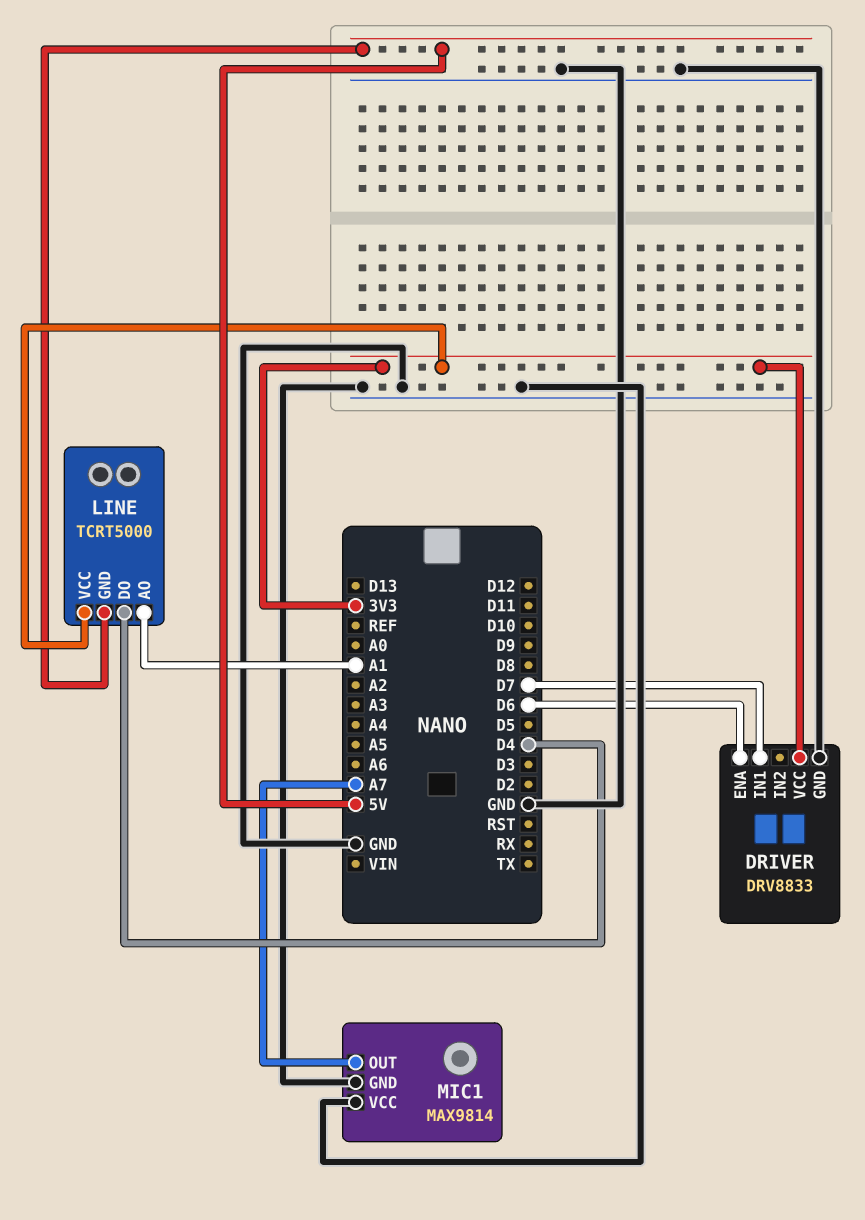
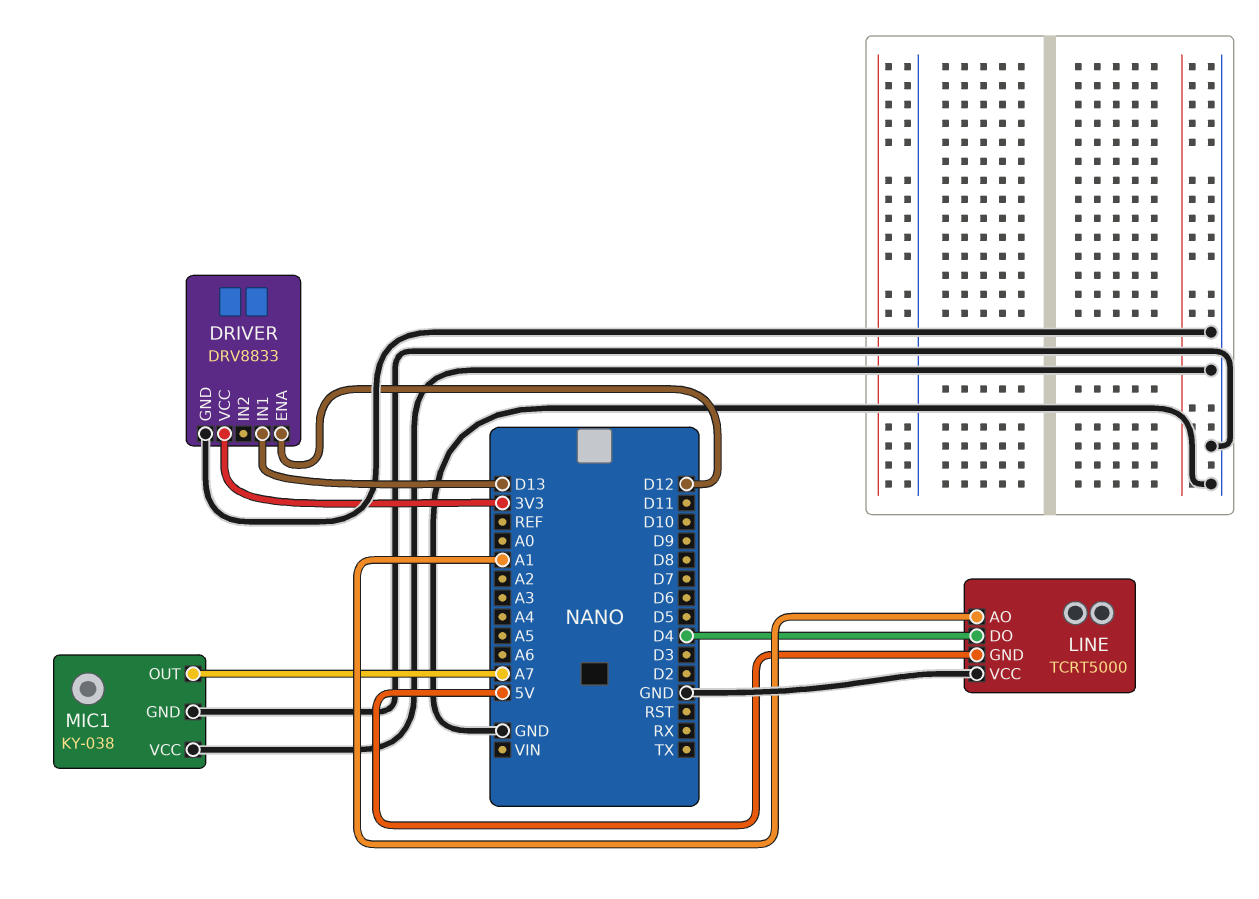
DRIVER pin ENA: D6 -> D12
DRIVER pin IN1: D7 -> D13
LINE pin VCC: 3V3 -> GND
MIC1: MAX9814 -> KY-038

